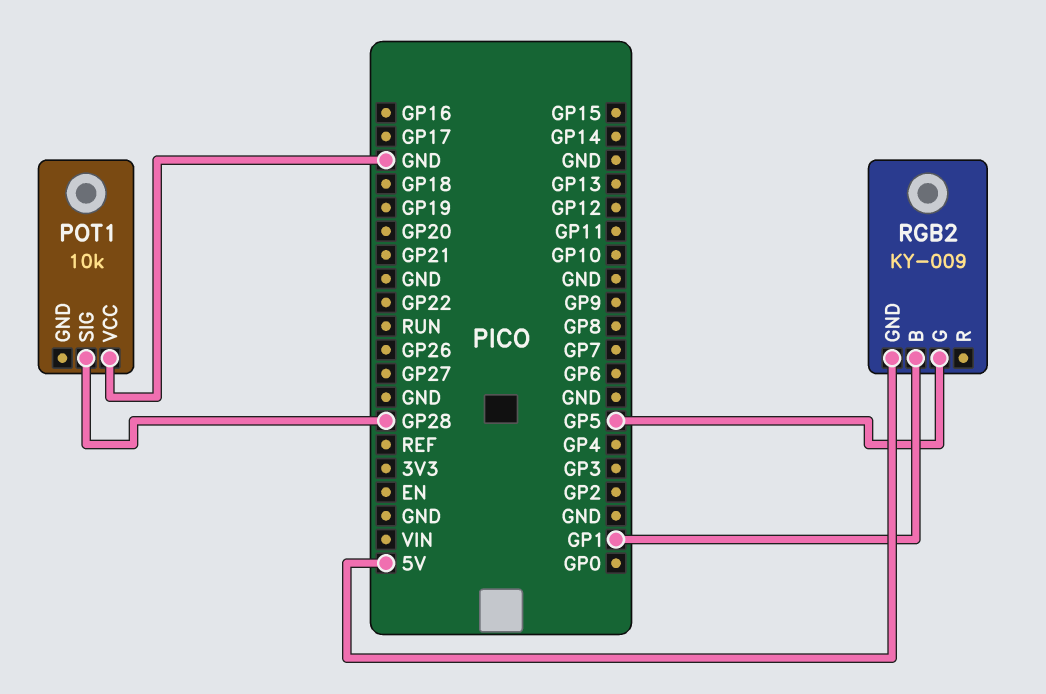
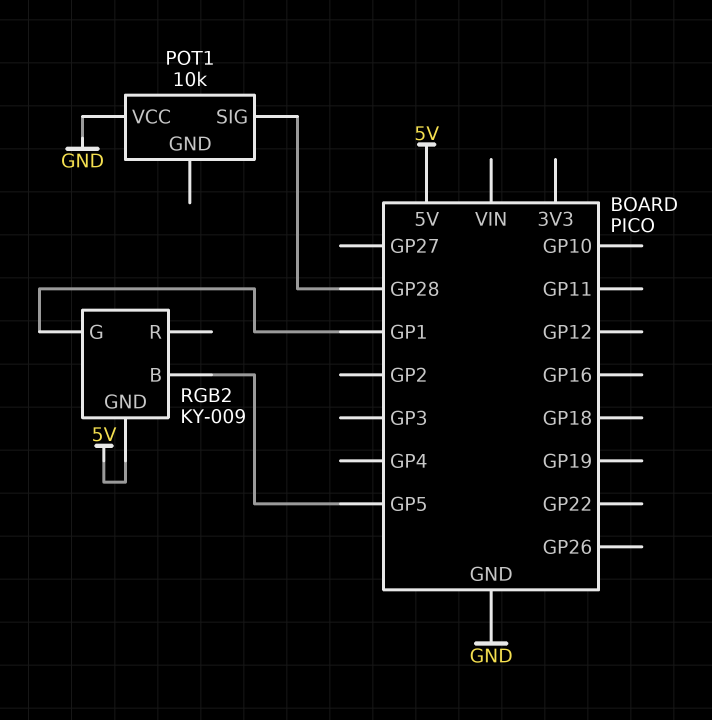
RGB2 pin B: GP1 -> GP5
RGB2 pin G: GP5 -> GP1

